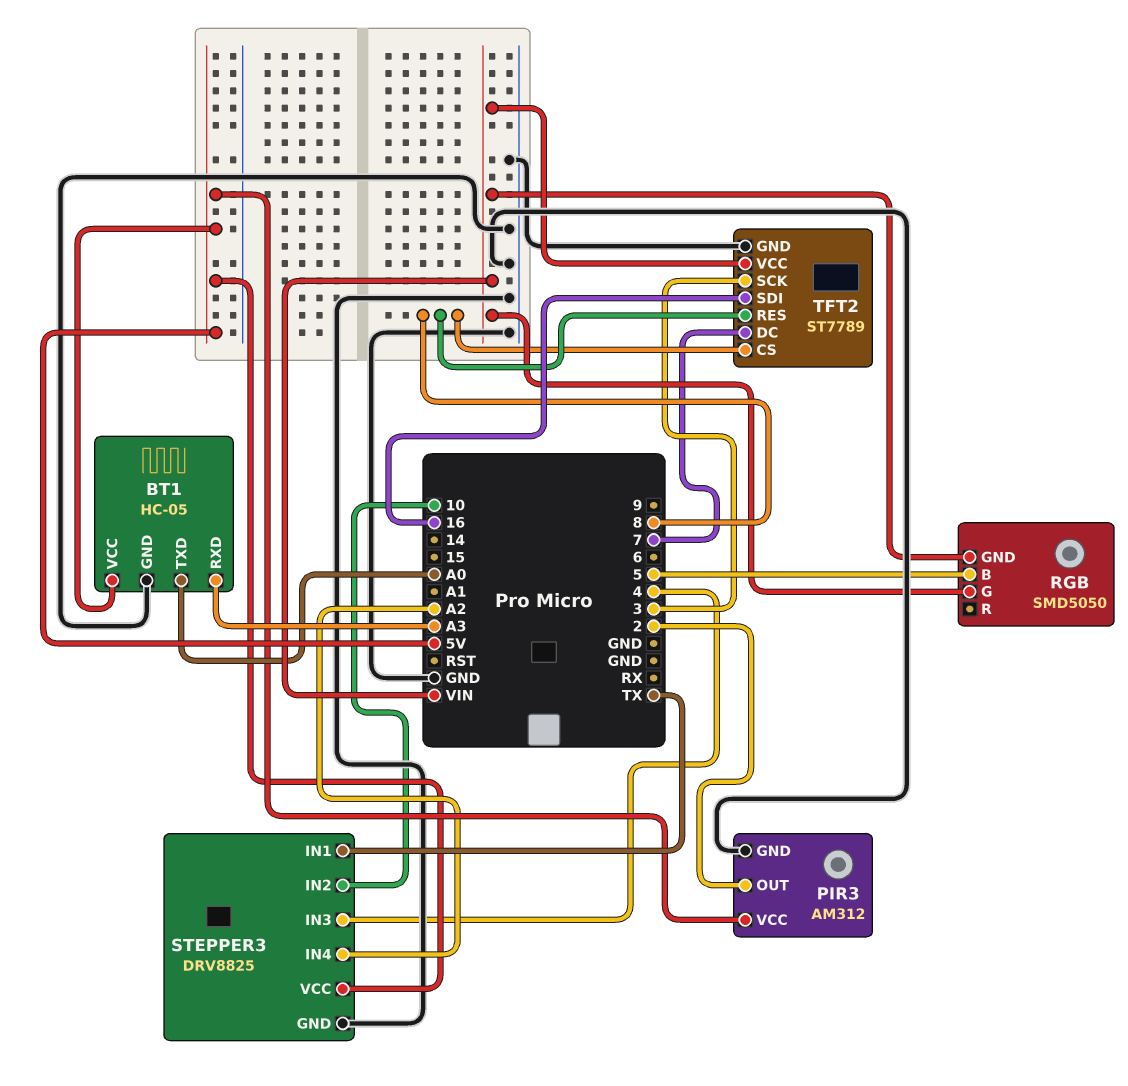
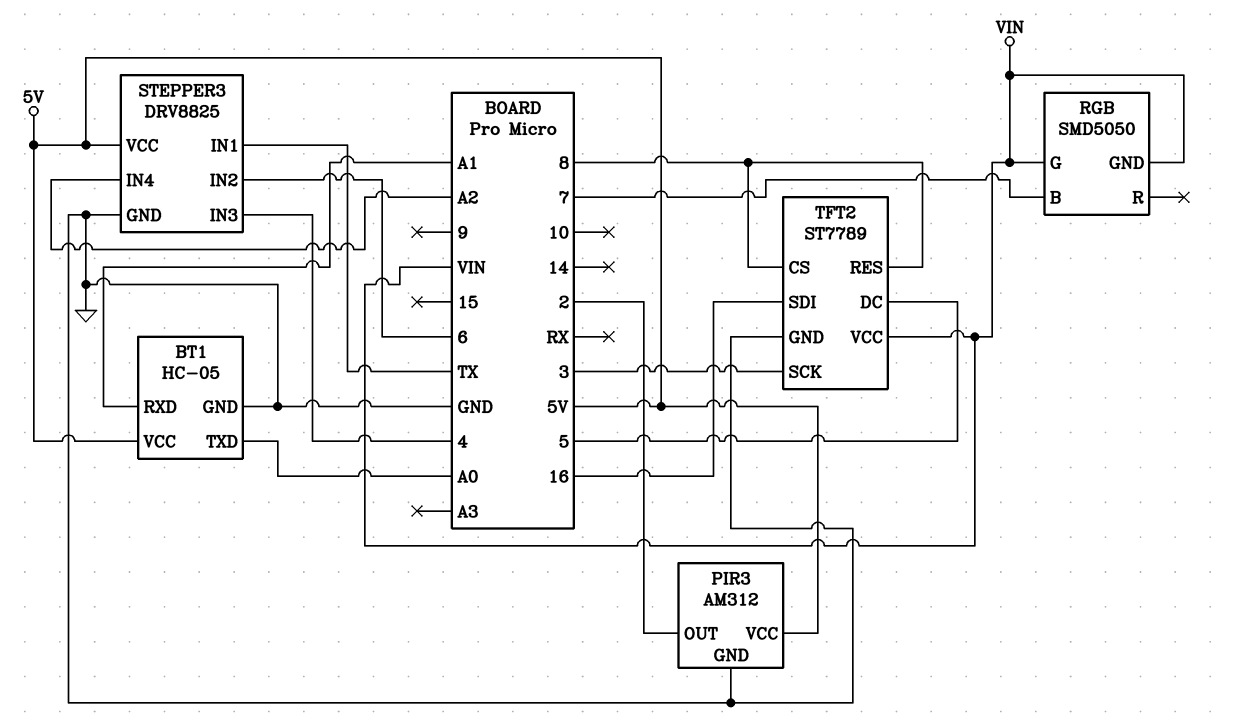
BT1 pin RXD: A3 -> A1
RGB pin B: 5 -> 7
STEPPER3 pin IN2: 10 -> 6
TFT2 pin DC: 7 -> 5

